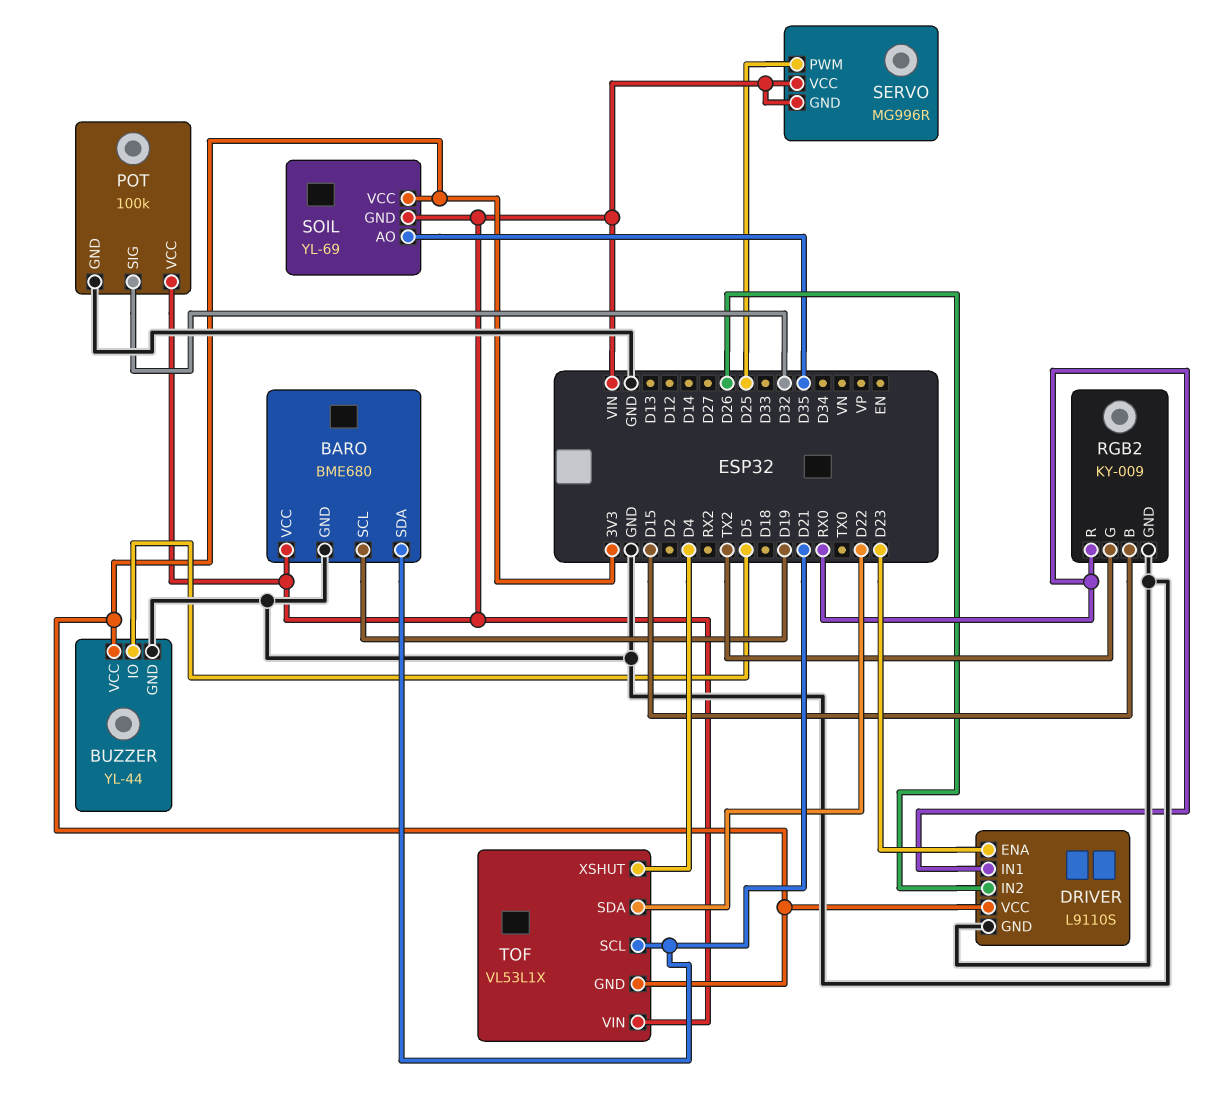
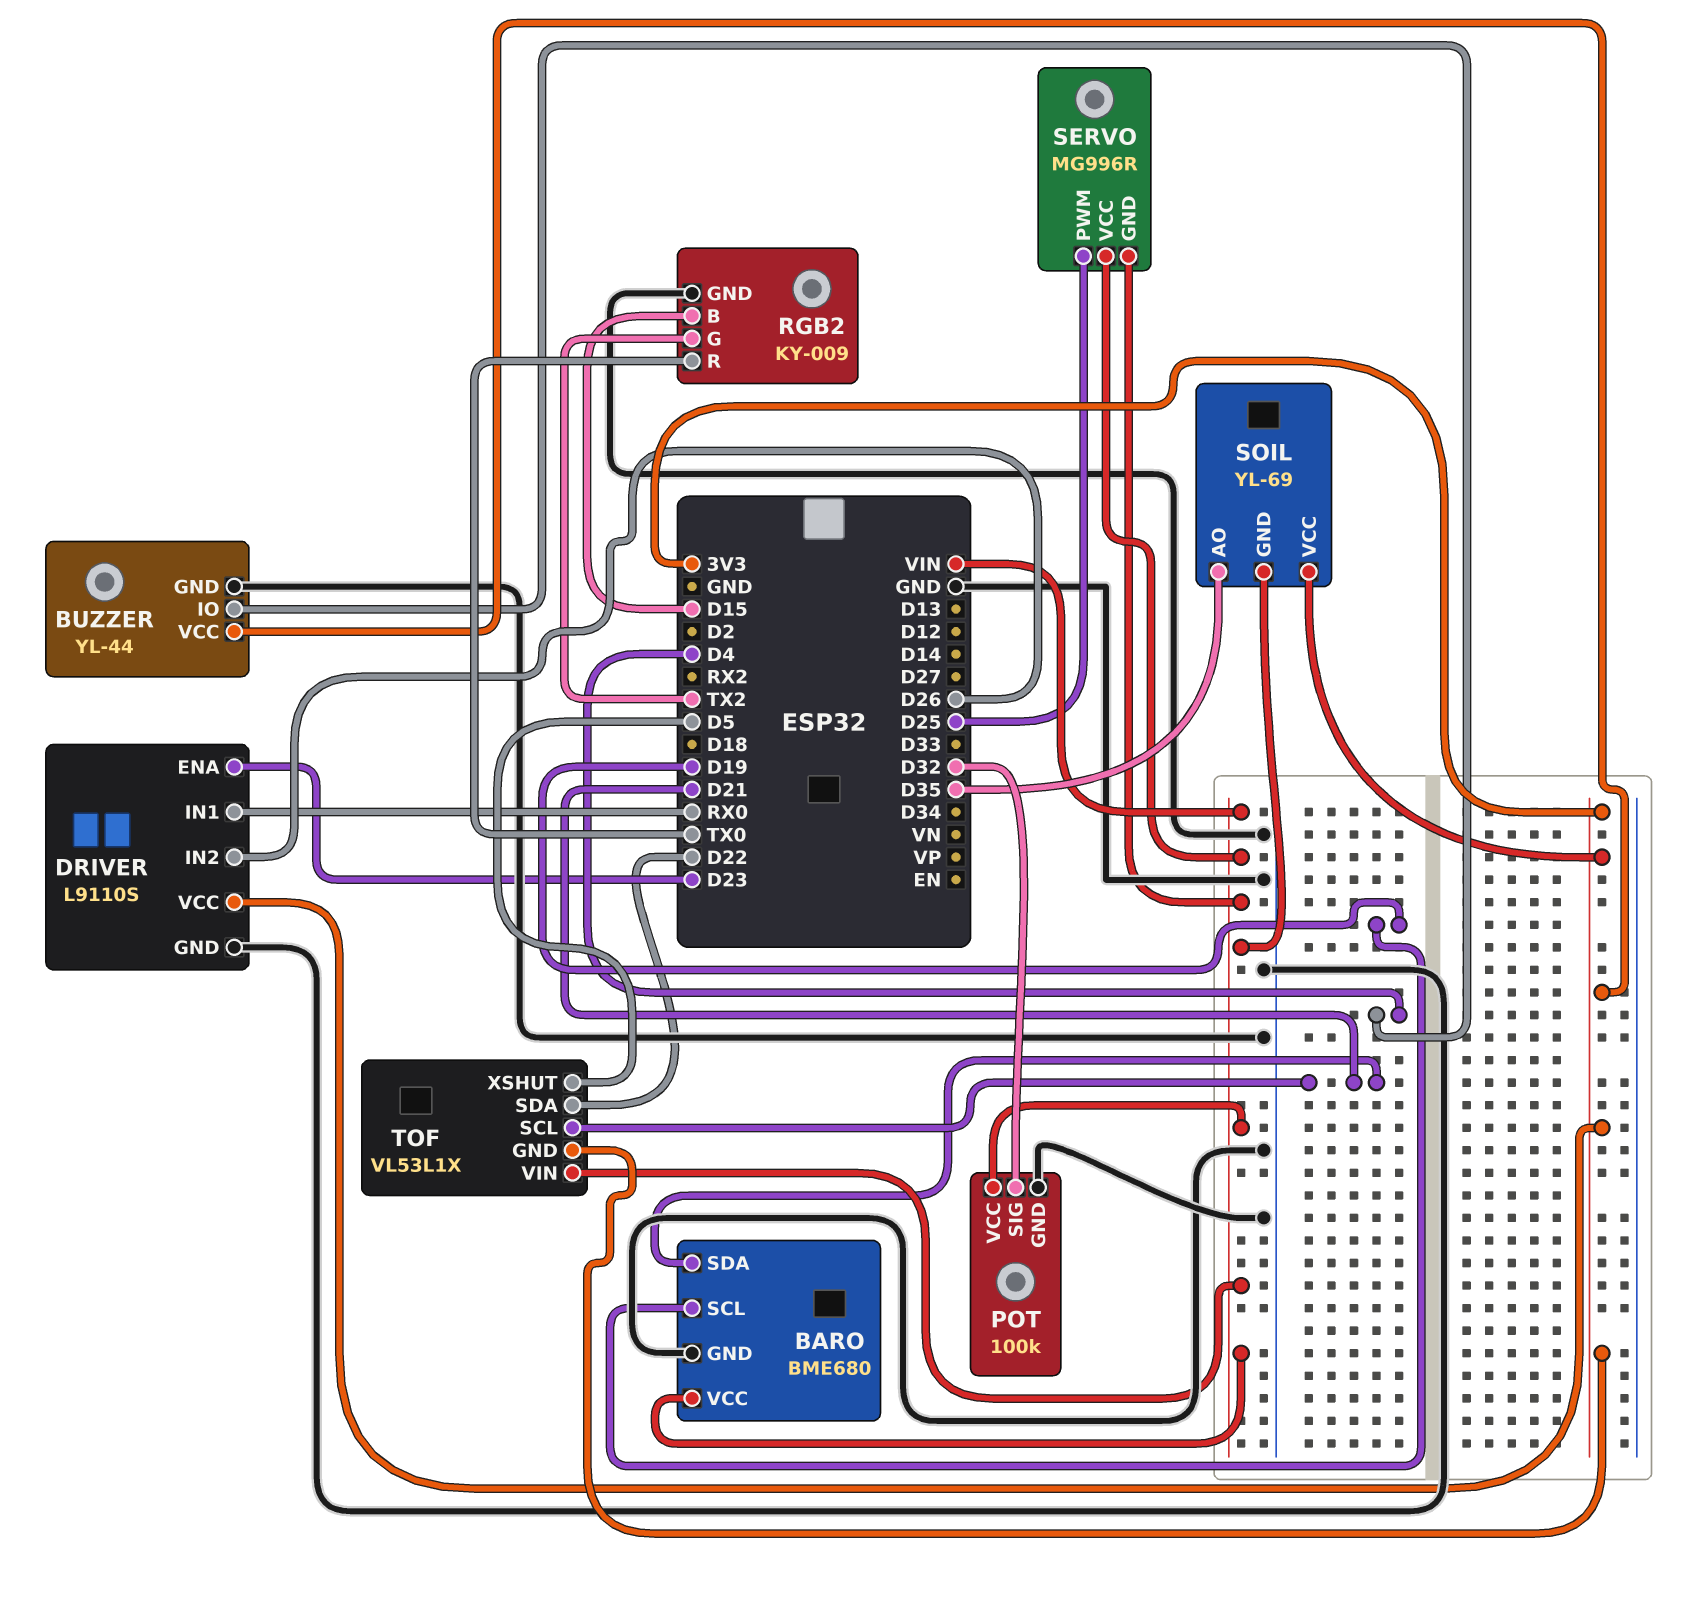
BUZZER pin IO: D5 -> D4
RGB2 pin R: RX0 -> TX0
TOF pin XSHUT: D4 -> D5

